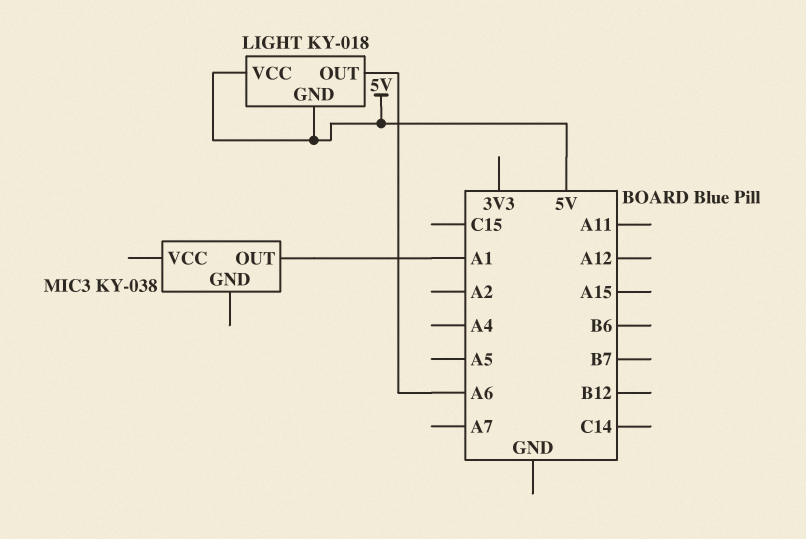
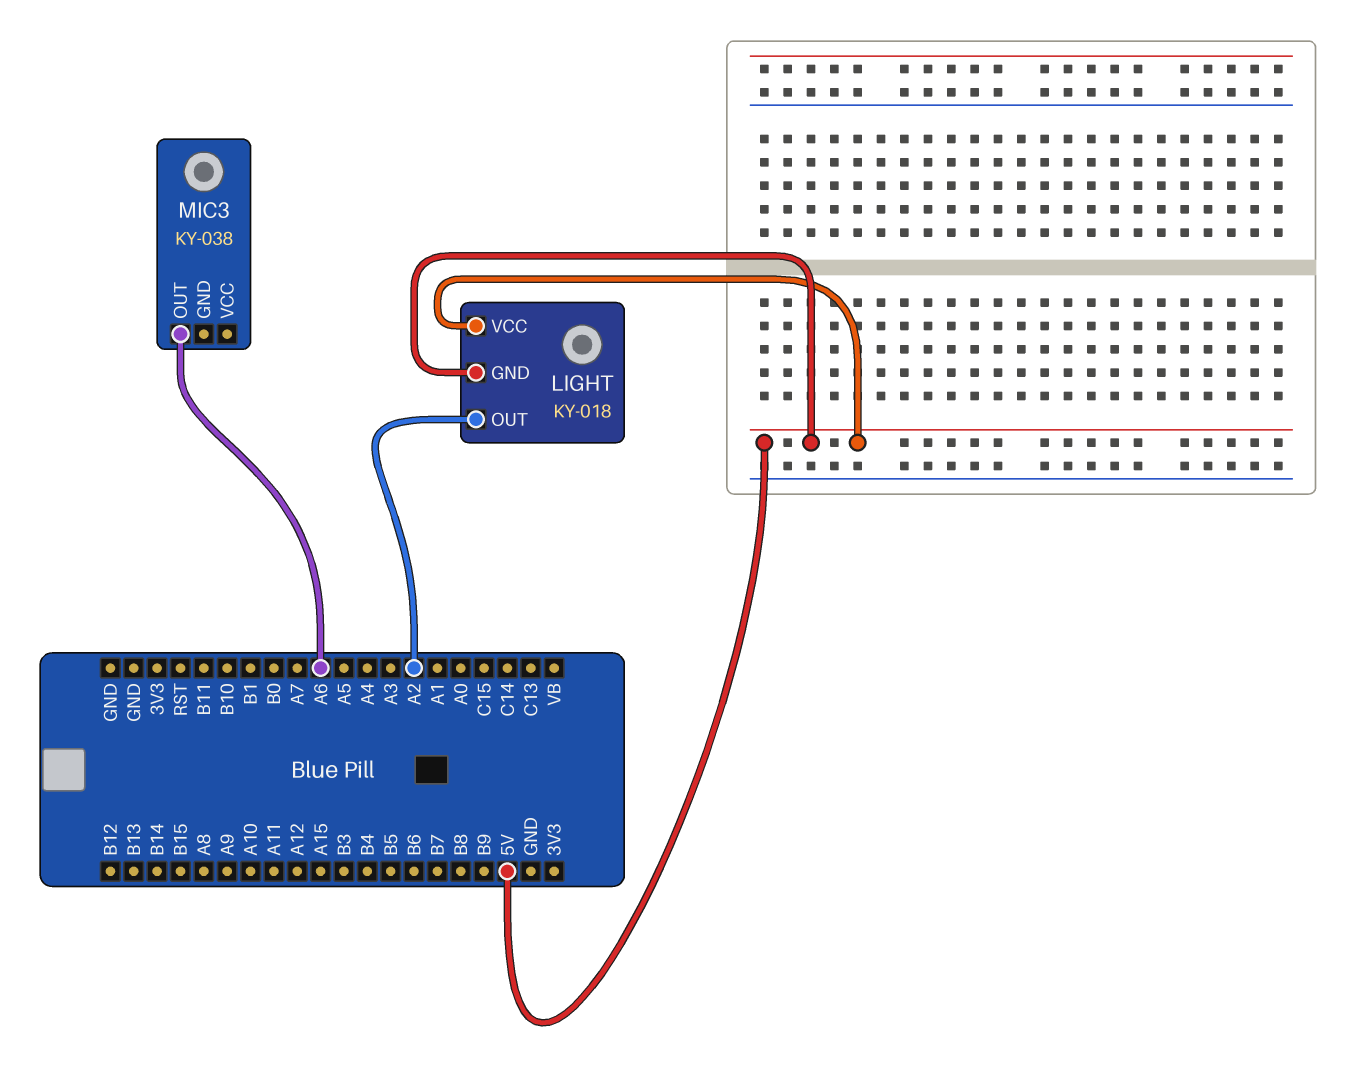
LIGHT pin OUT: A6 -> A2
MIC3 pin OUT: A1 -> A6

